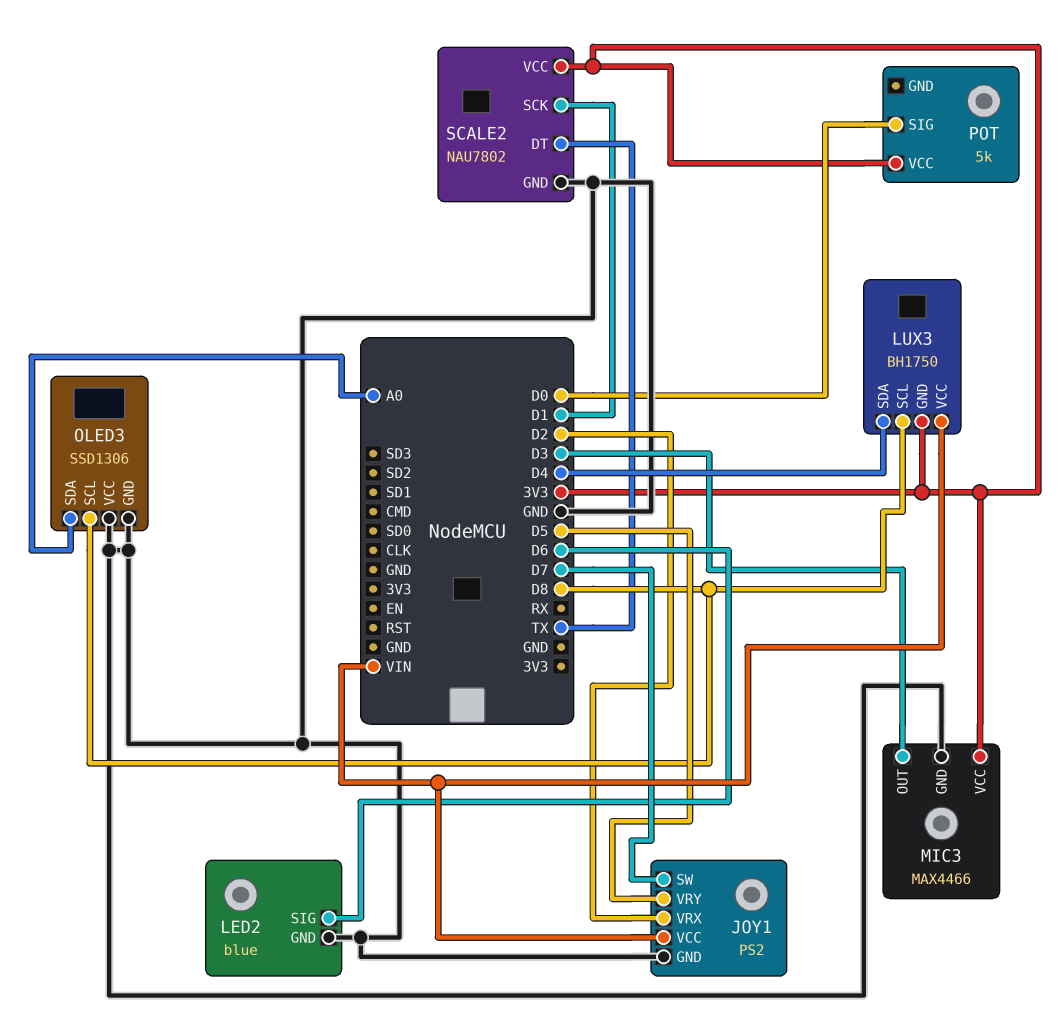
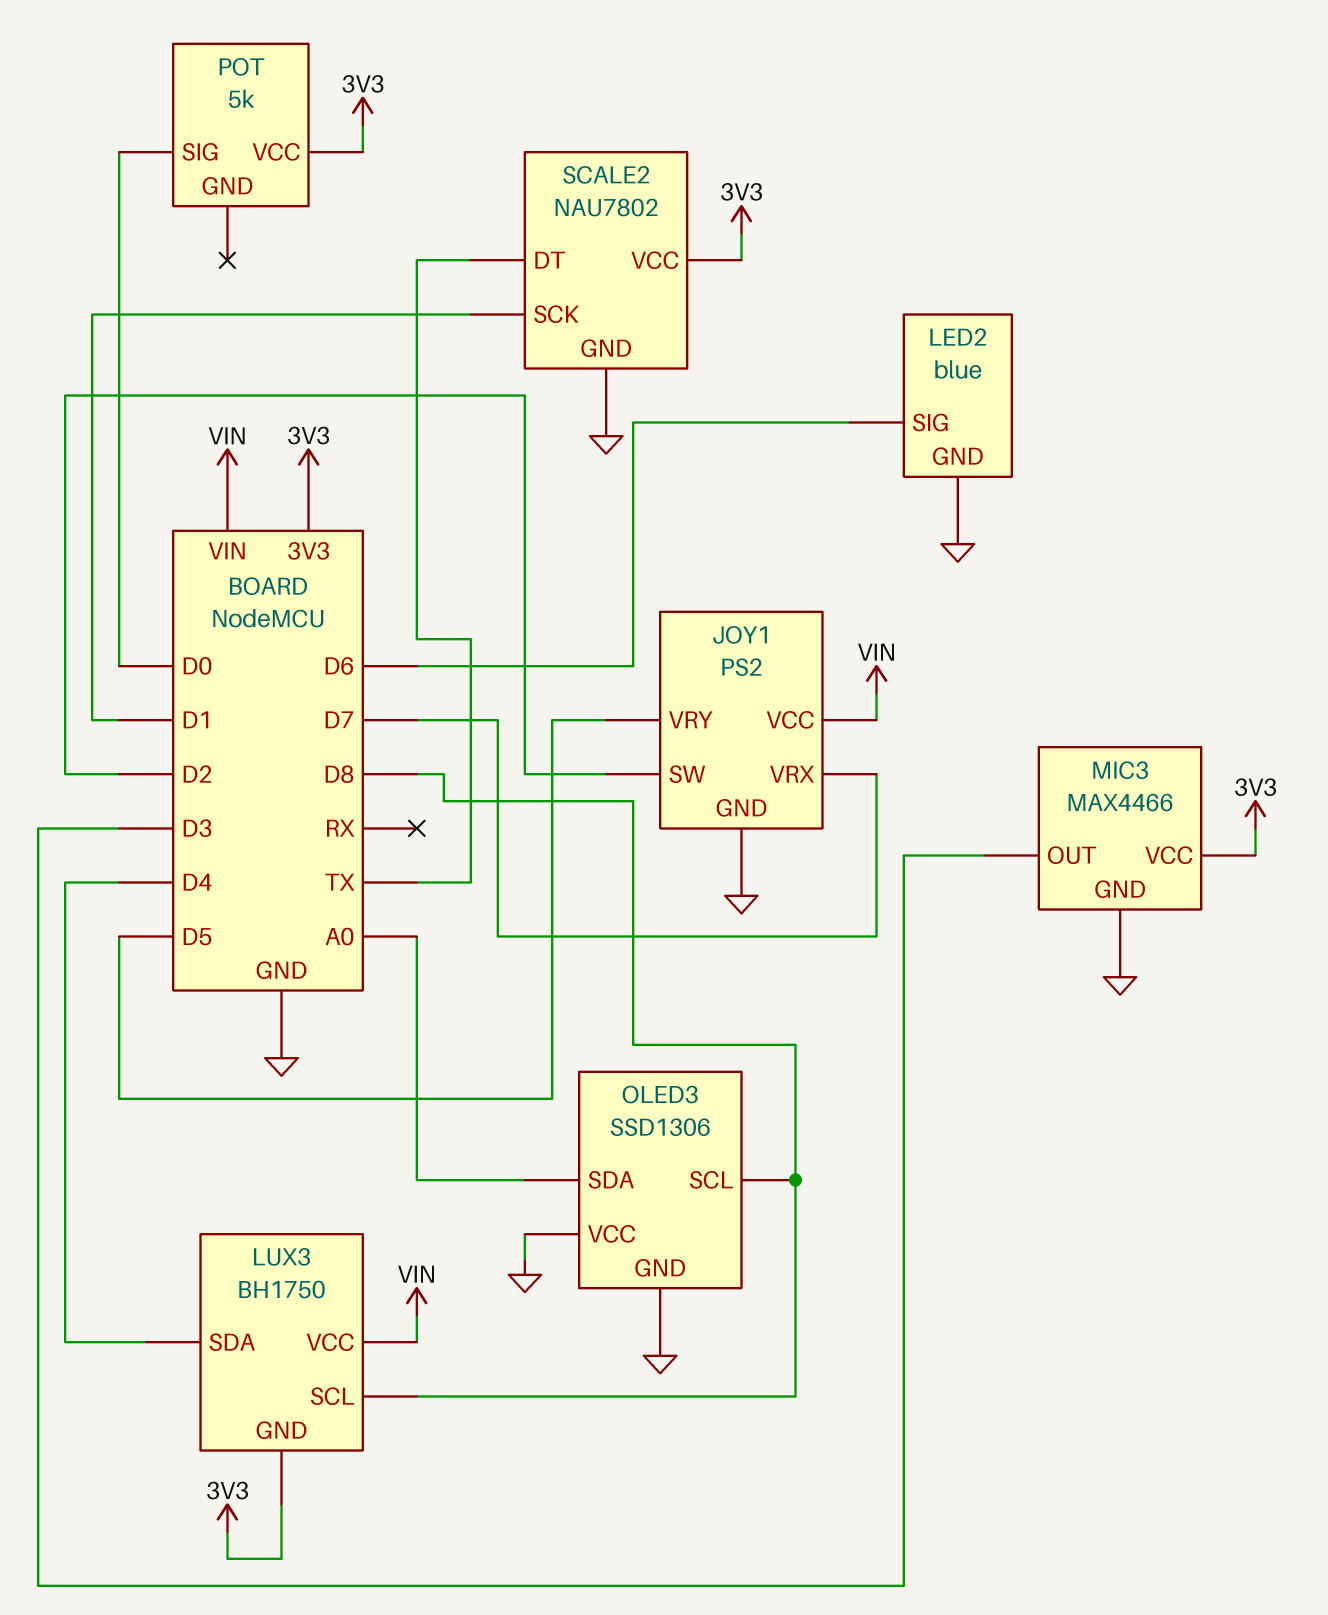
JOY1 pin SW: D7 -> D2
JOY1 pin VRX: D2 -> D7

